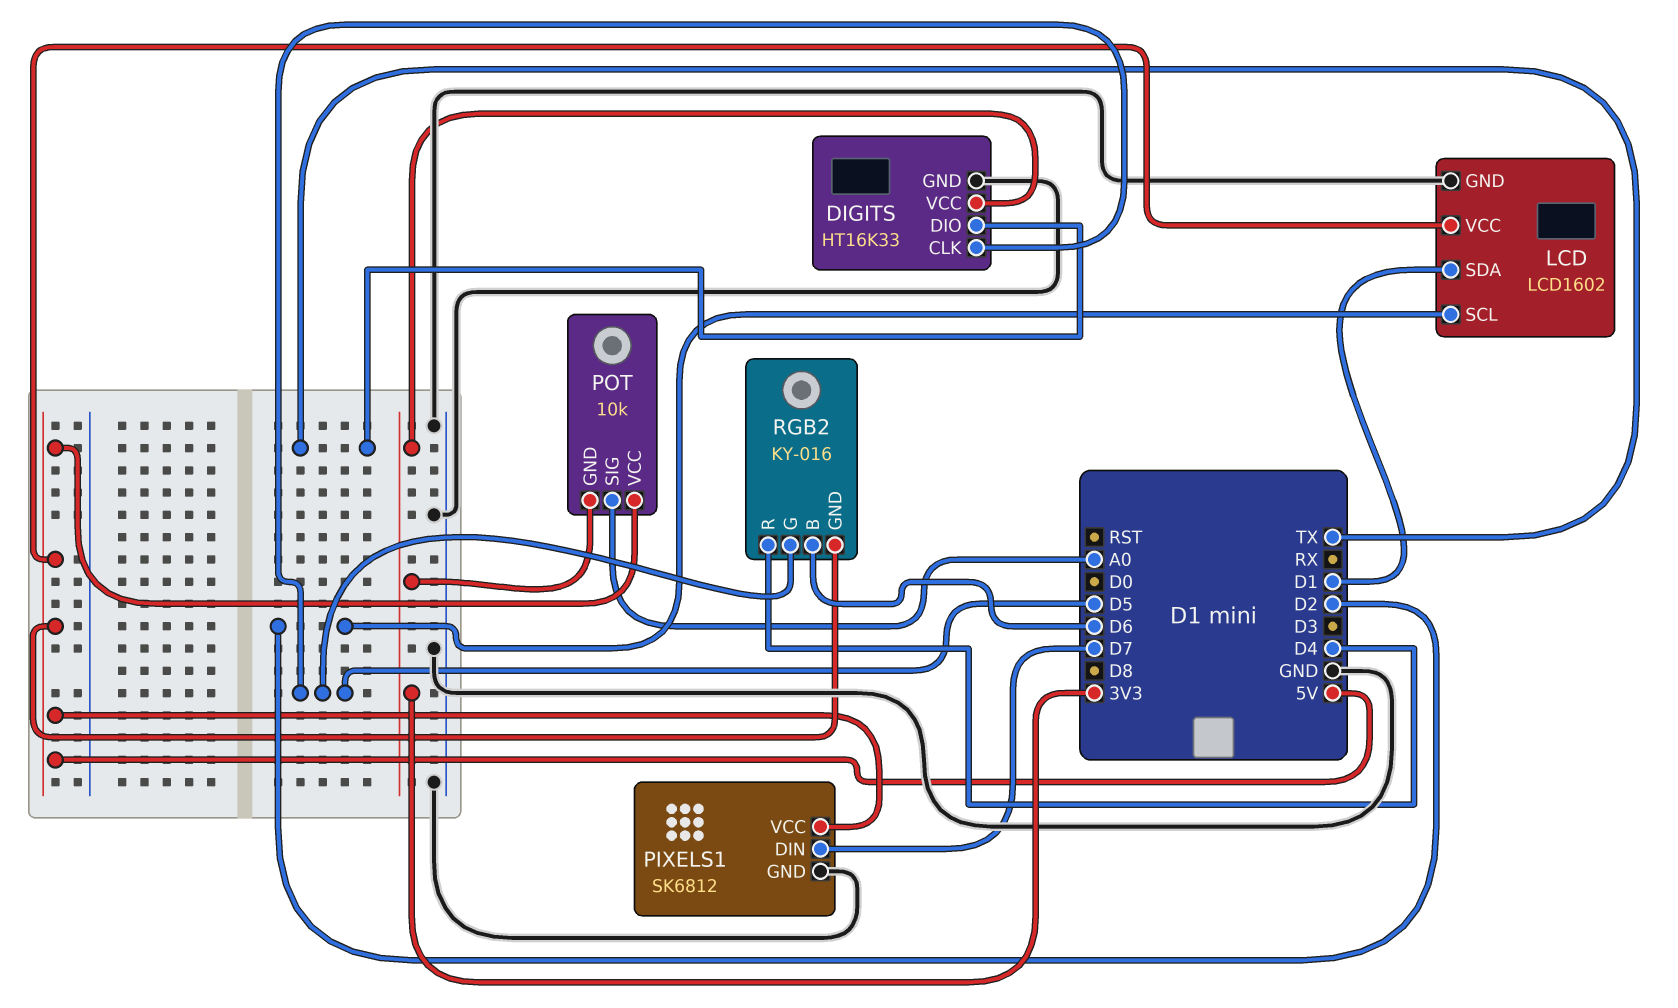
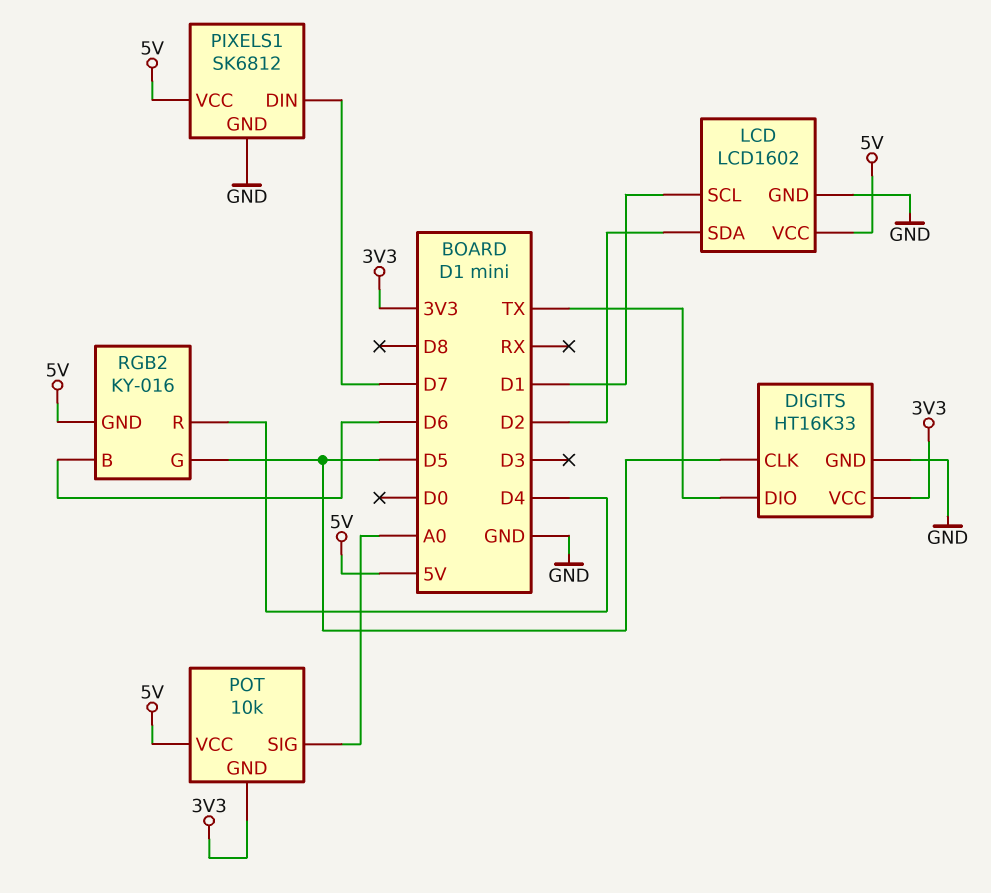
LCD pin SCL: D2 -> D1
LCD pin SDA: D1 -> D2

